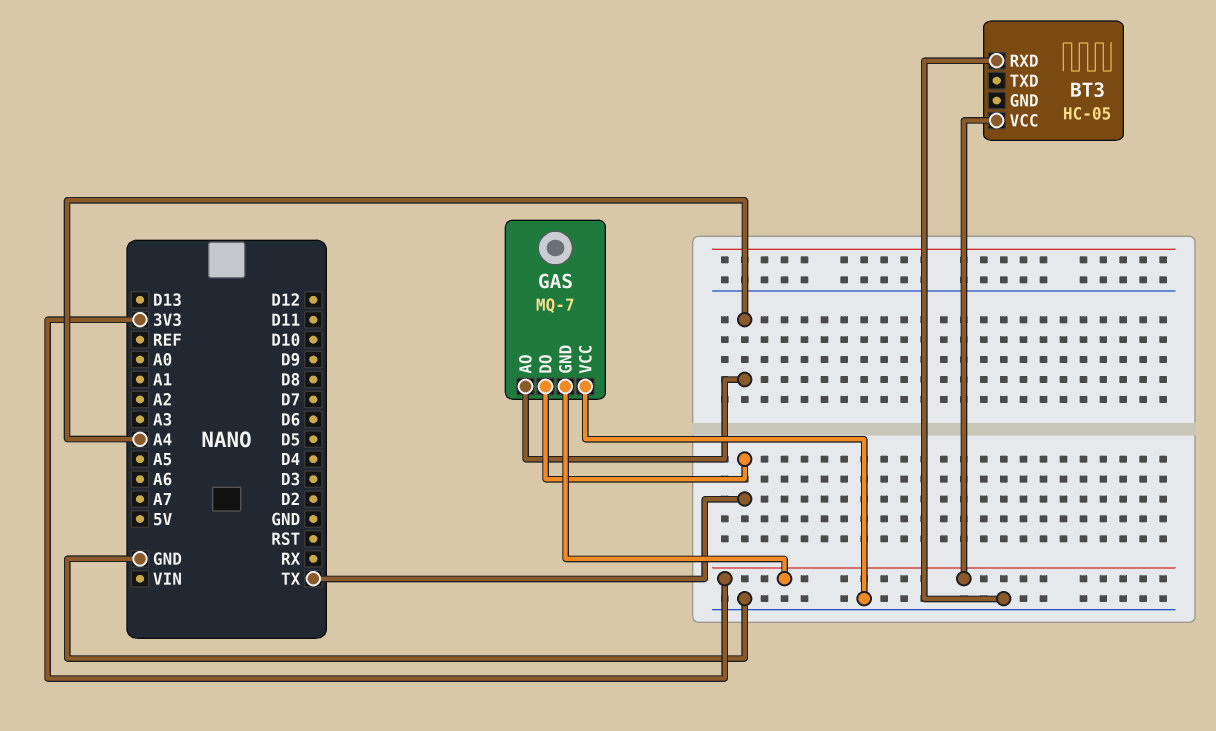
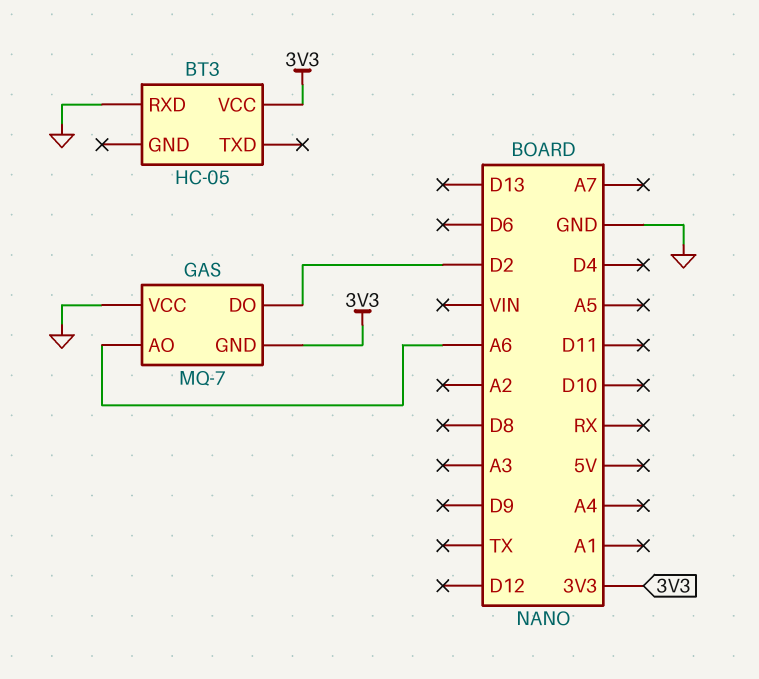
GAS pin AO: A4 -> A6
GAS pin DO: TX -> D2

